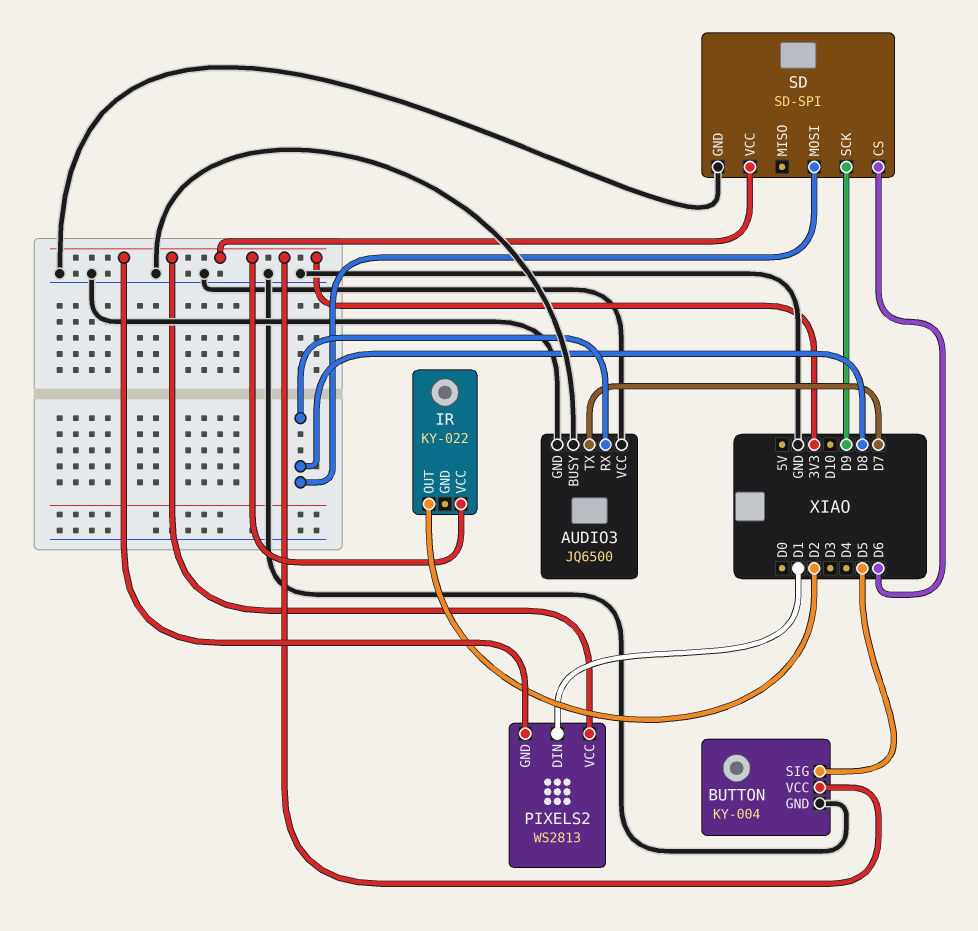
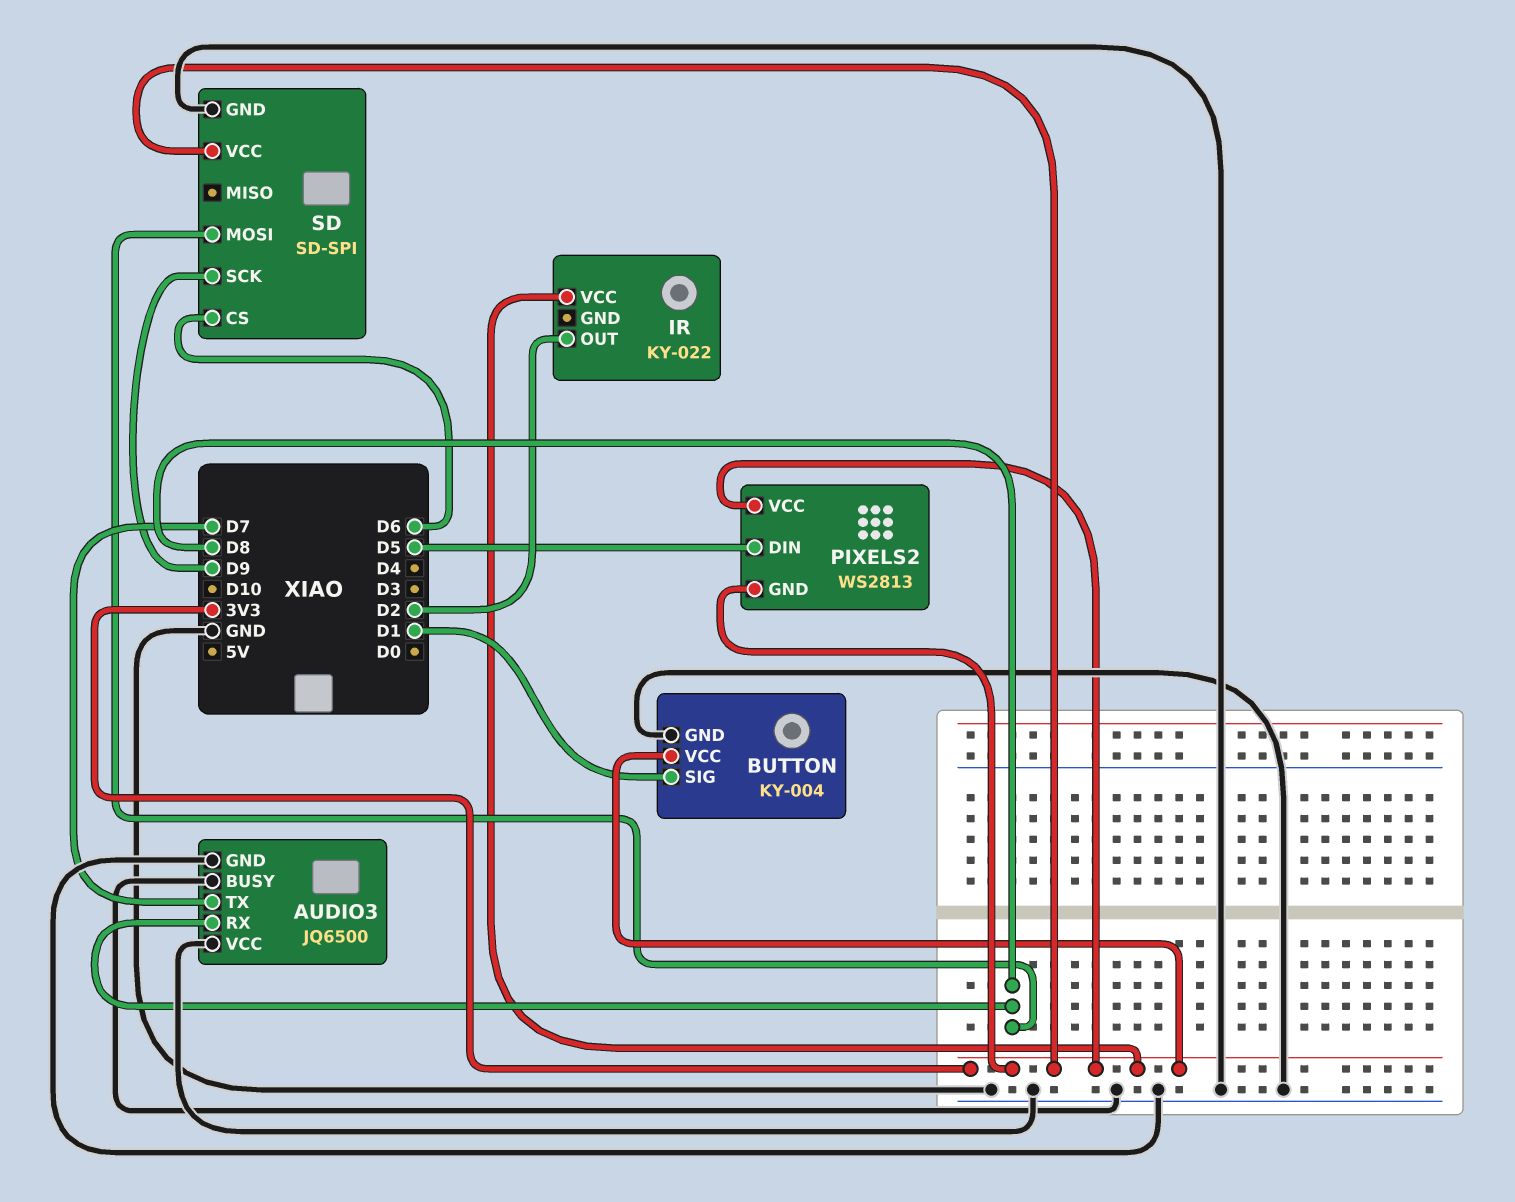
BUTTON pin SIG: D5 -> D1
PIXELS2 pin DIN: D1 -> D5

